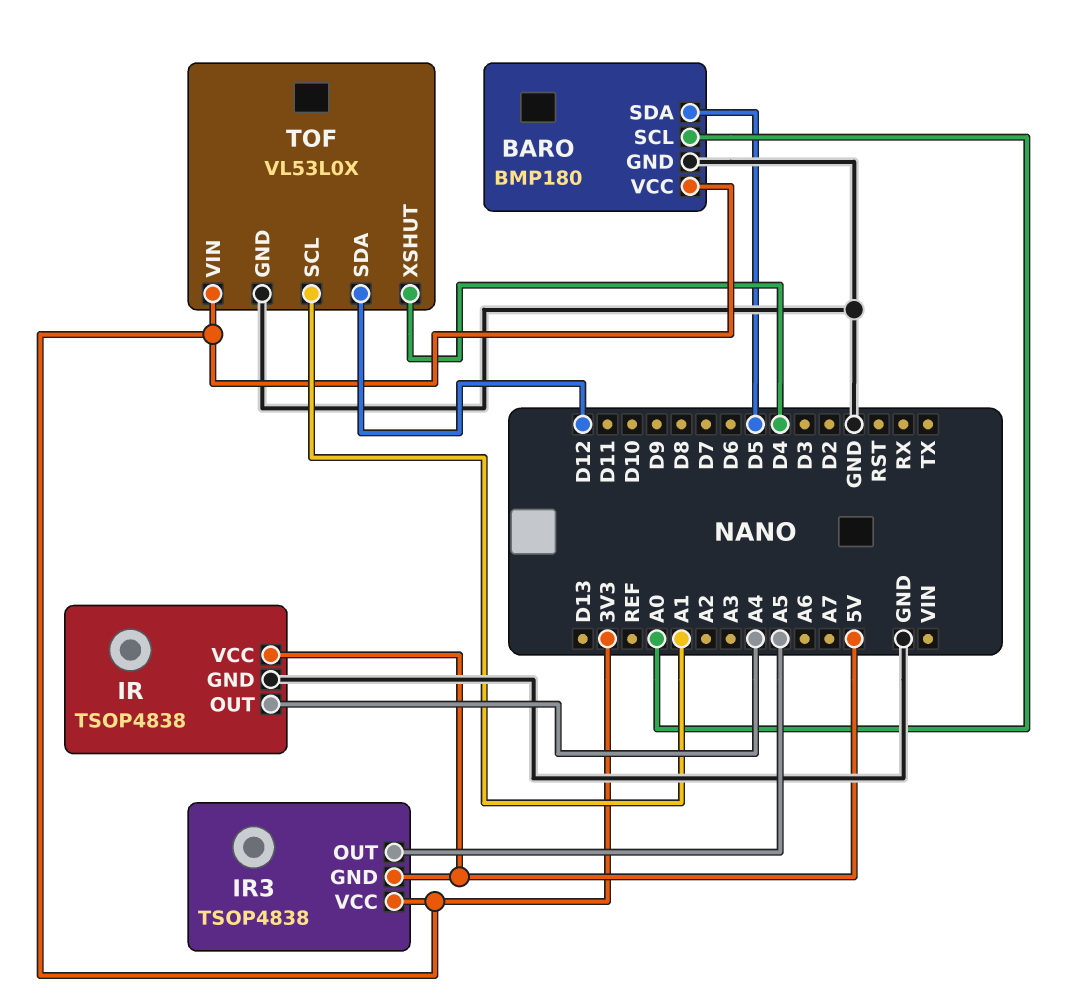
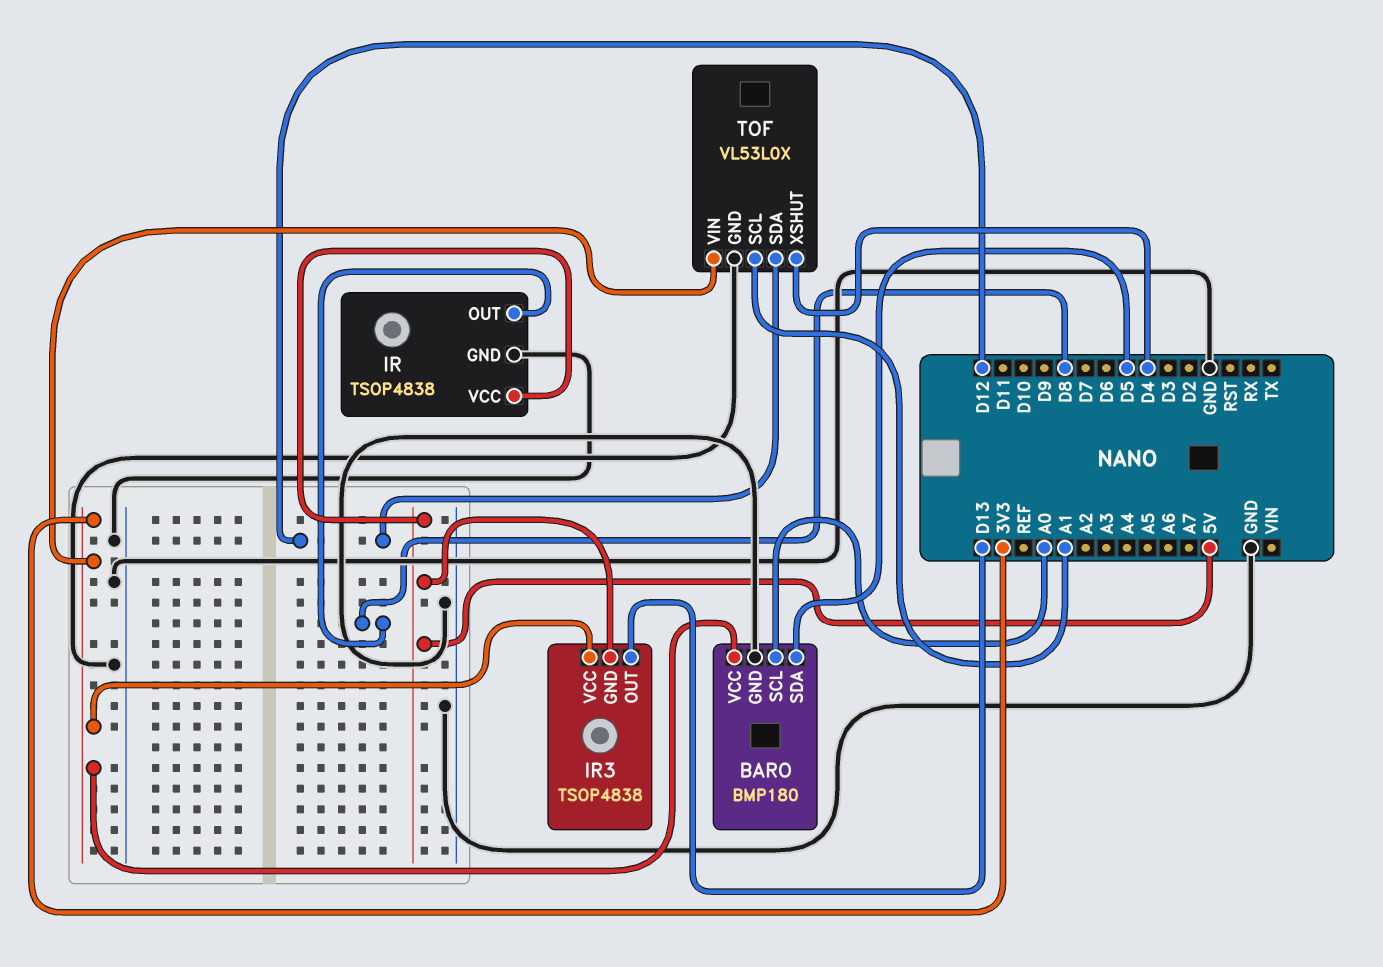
IR pin OUT: A4 -> D8
IR3 pin OUT: A5 -> D13

